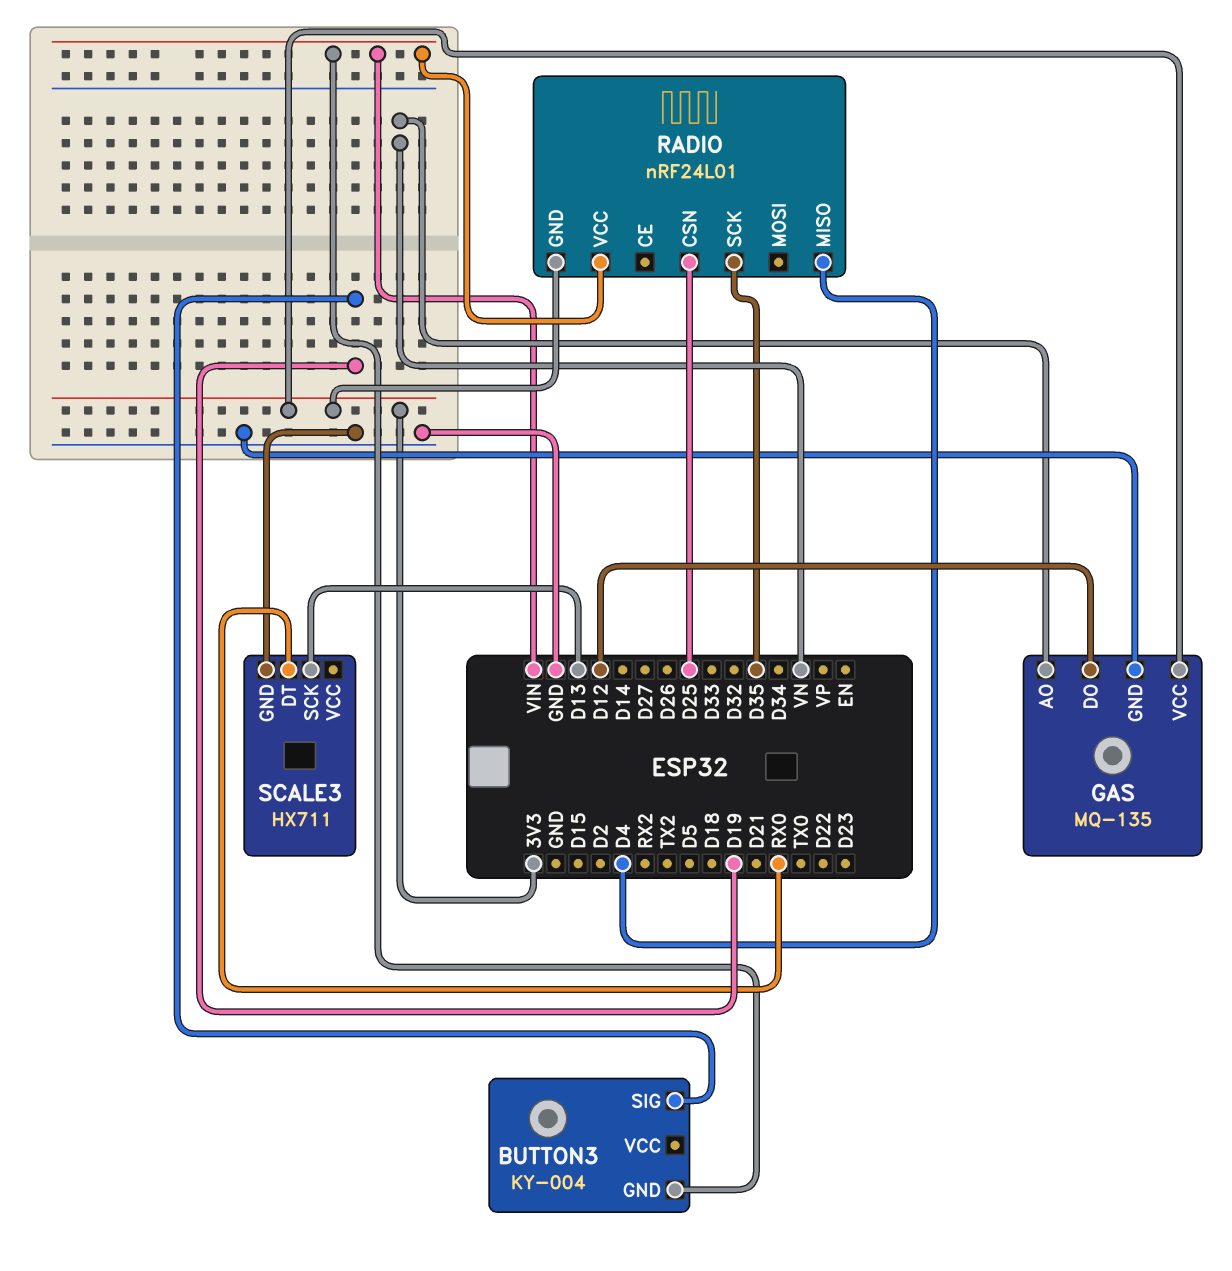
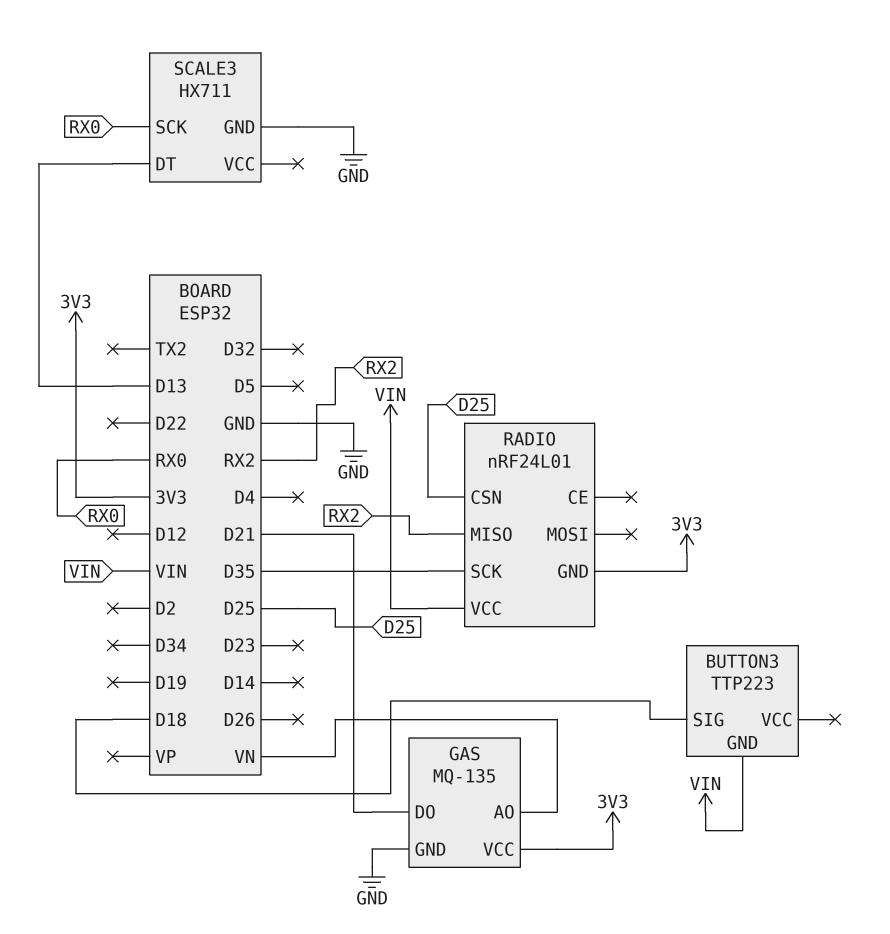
BUTTON3: KY-004 -> TTP223
BUTTON3 pin SIG: D19 -> D18
GAS pin DO: D12 -> D21
RADIO pin MISO: D4 -> RX2
SCALE3 pin DT: RX0 -> D13
SCALE3 pin SCK: D13 -> RX0

